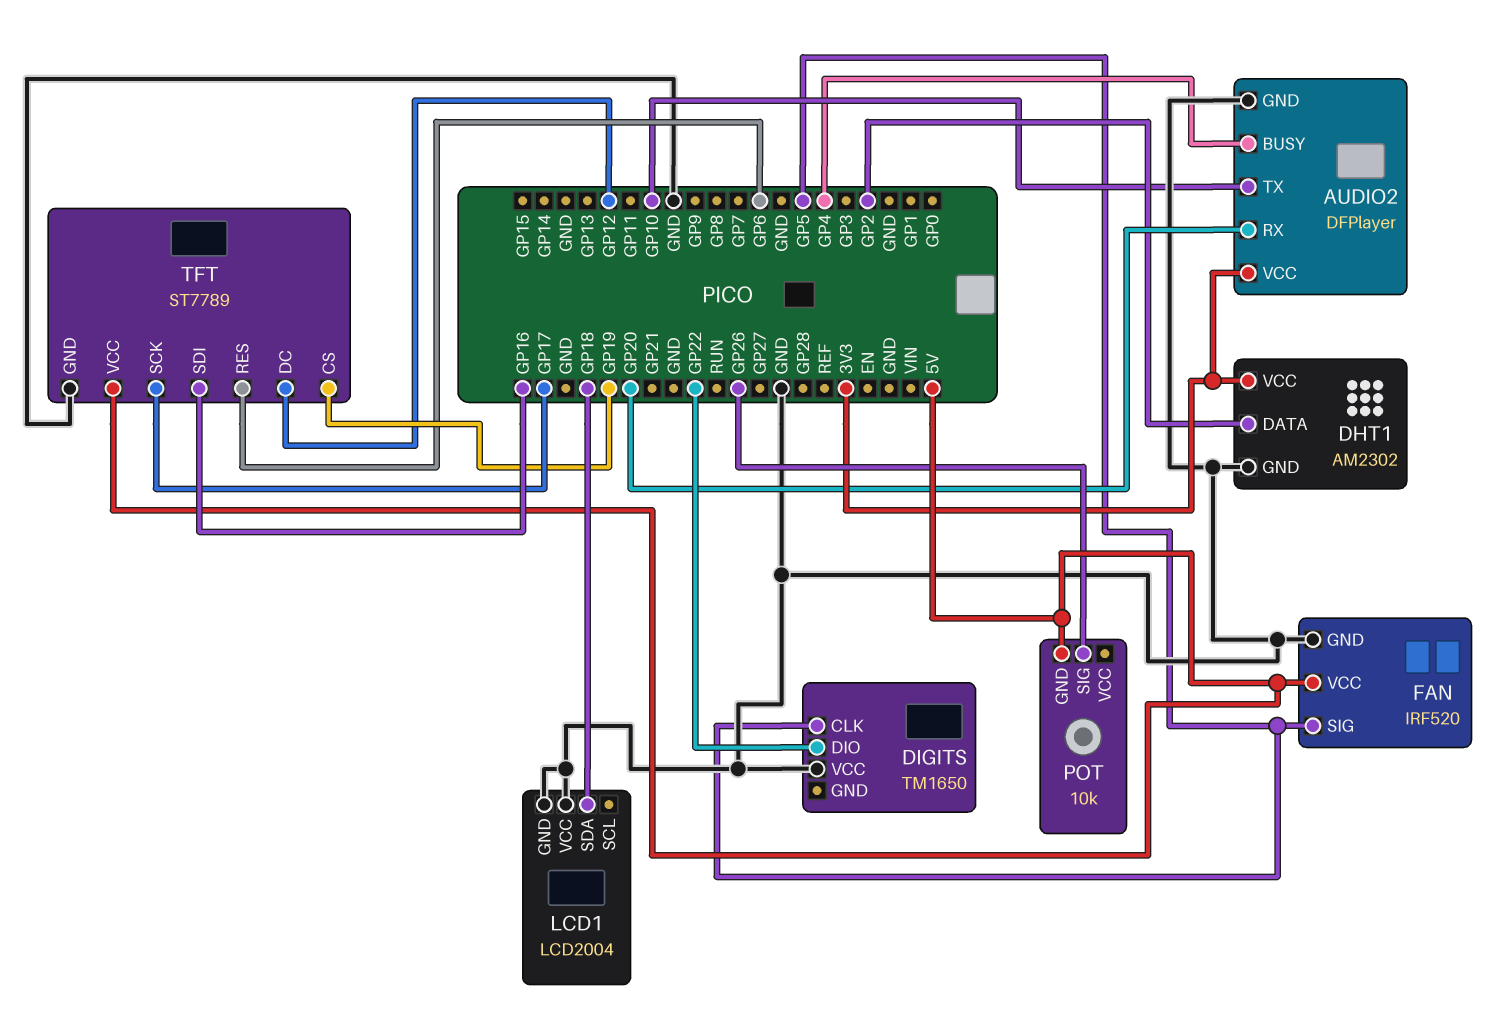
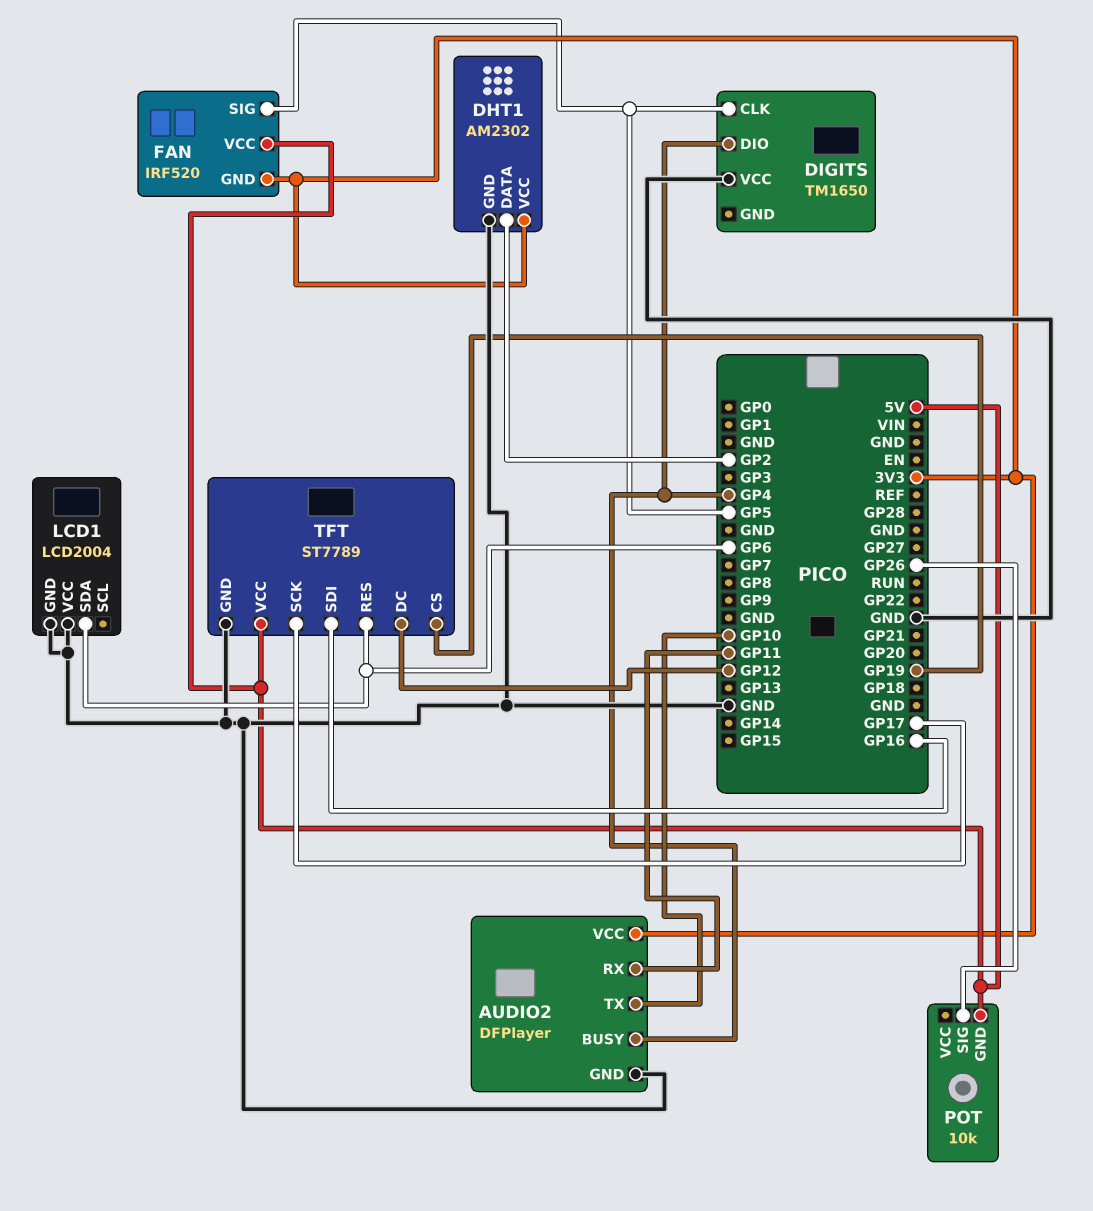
AUDIO2 pin RX: GP20 -> GP11
DIGITS pin DIO: GP22 -> GP4
FAN pin GND: GND -> 3V3
LCD1 pin SDA: GP18 -> GP6

